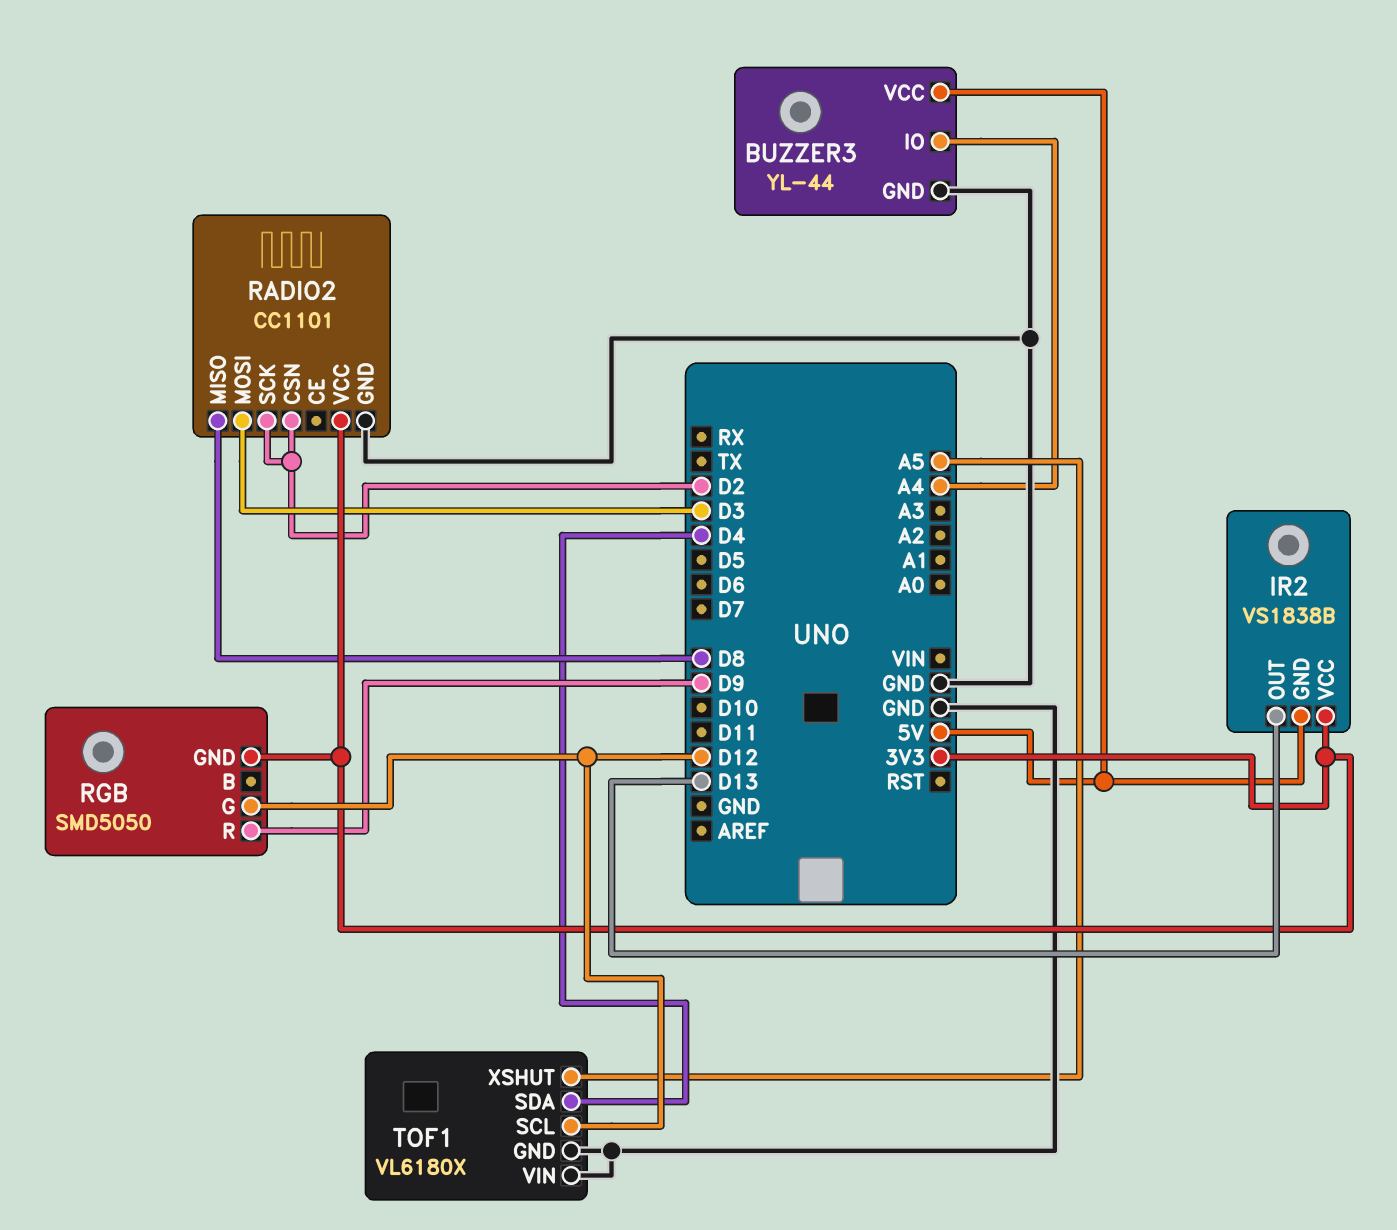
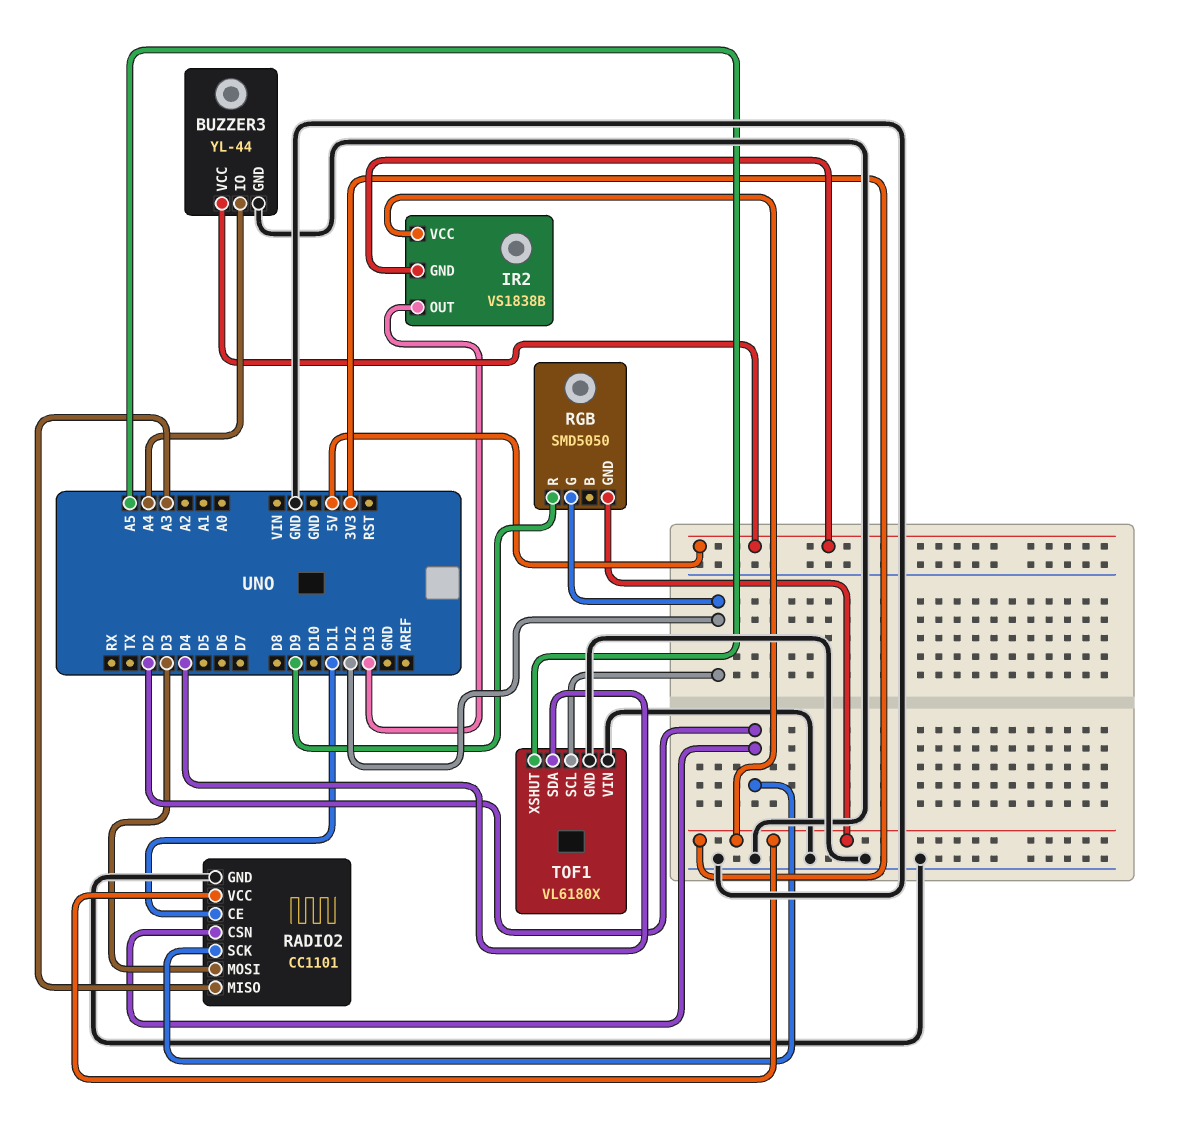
RADIO2 pin CE: none -> D11
RADIO2 pin MISO: D8 -> A3

